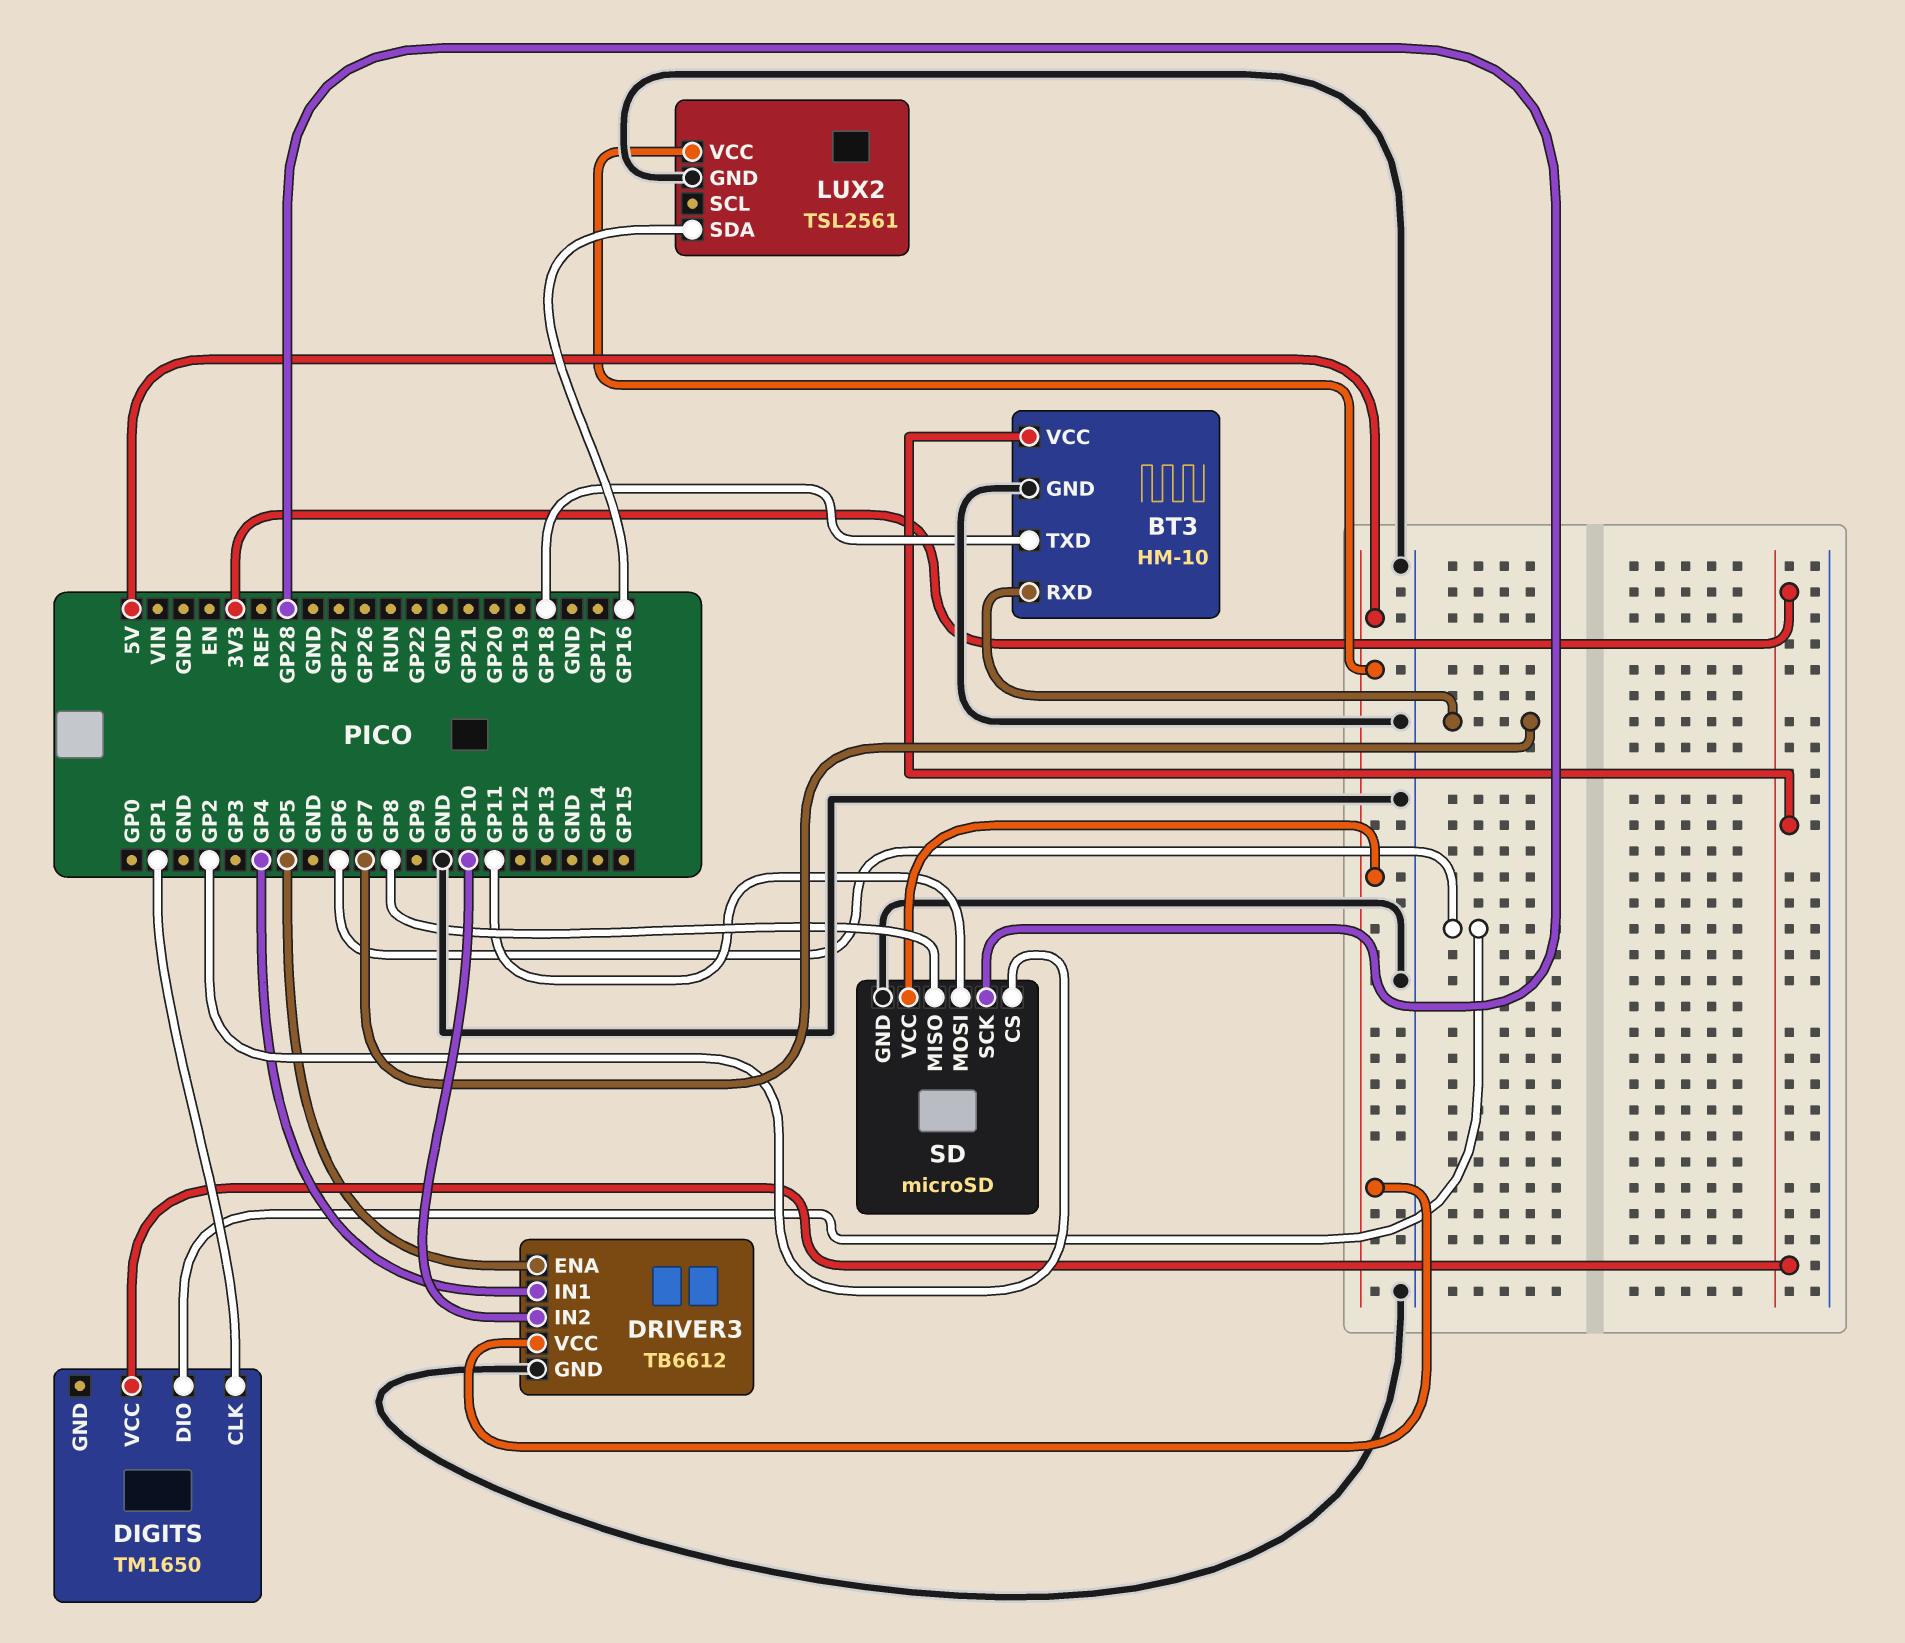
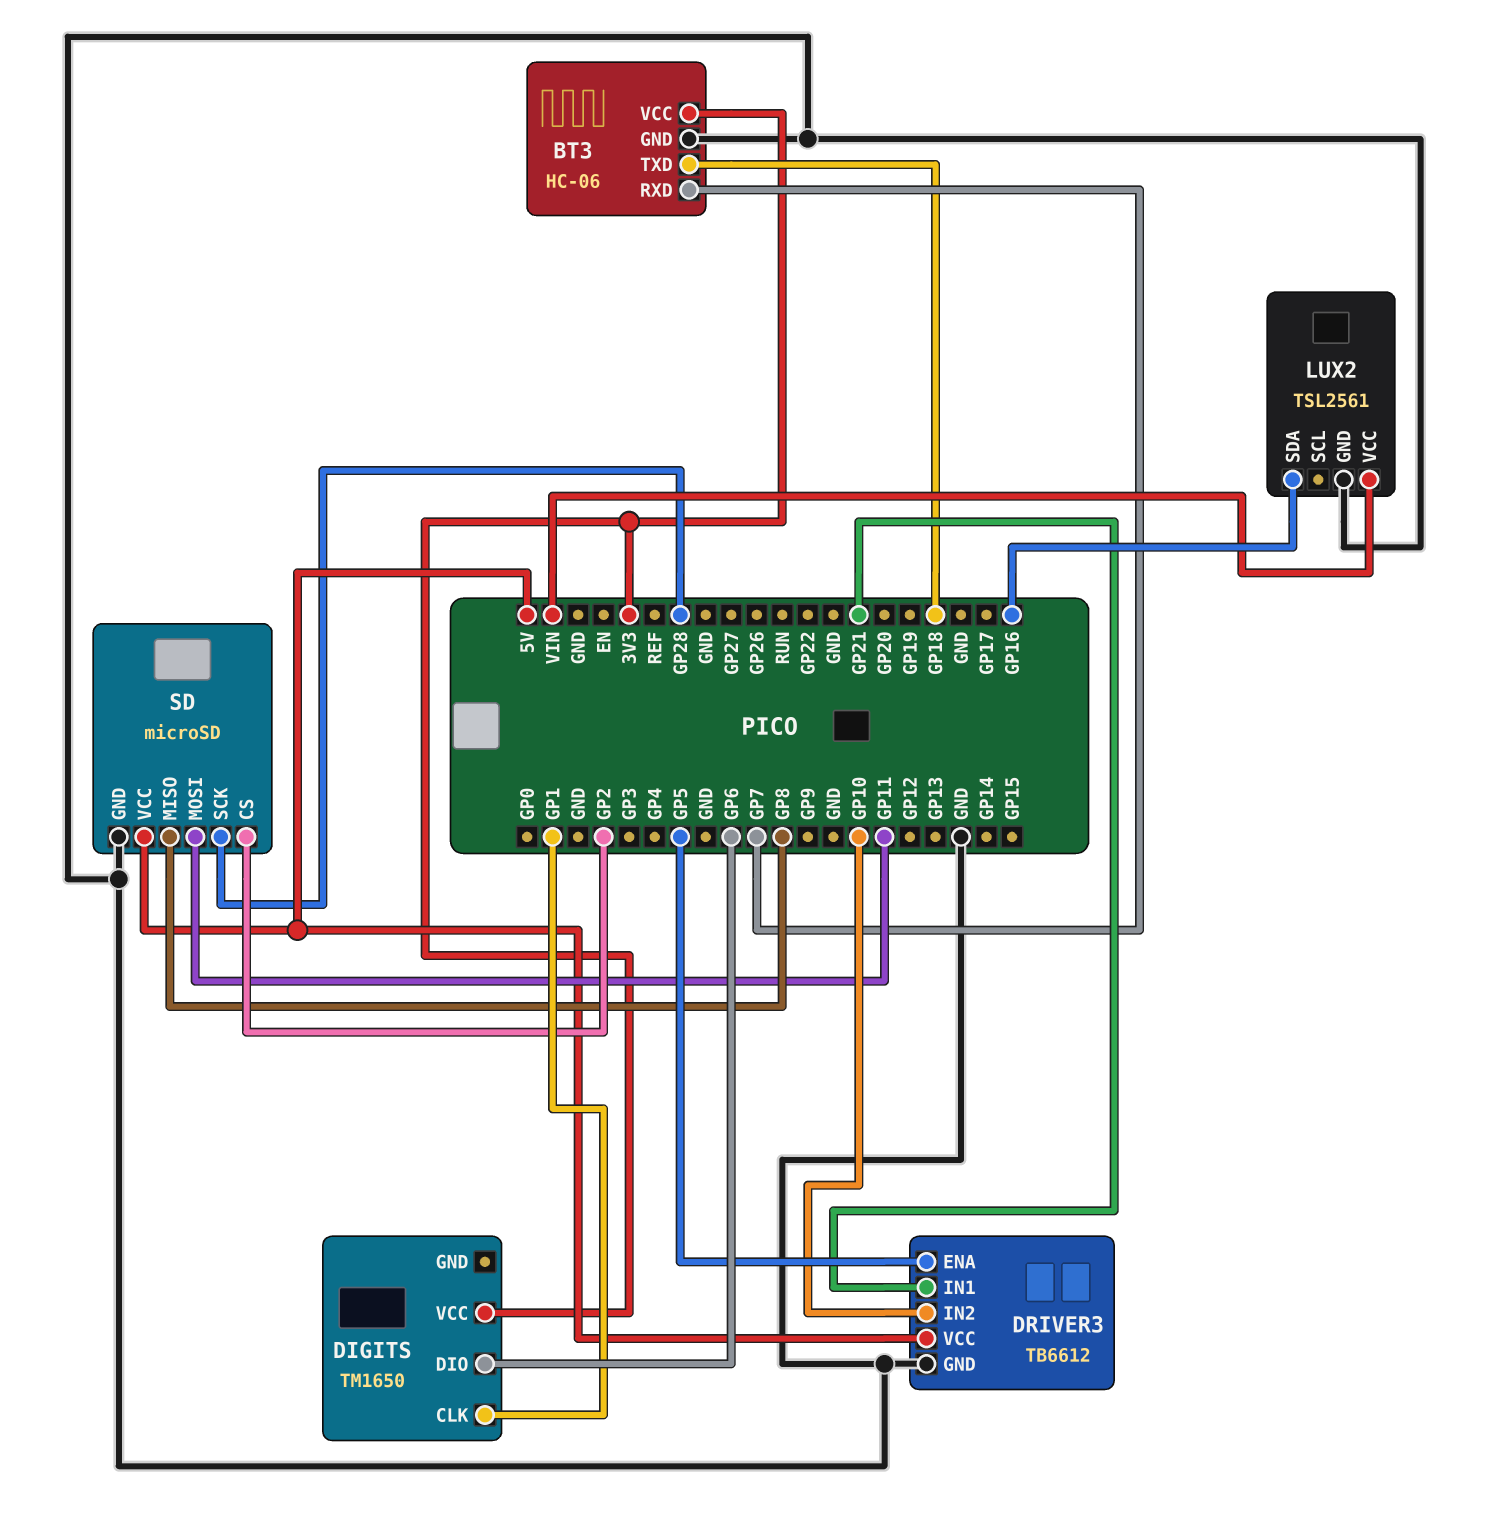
BT3: HM-10 -> HC-06
DRIVER3 pin IN1: GP4 -> GP21
LUX2 pin VCC: 5V -> VIN

